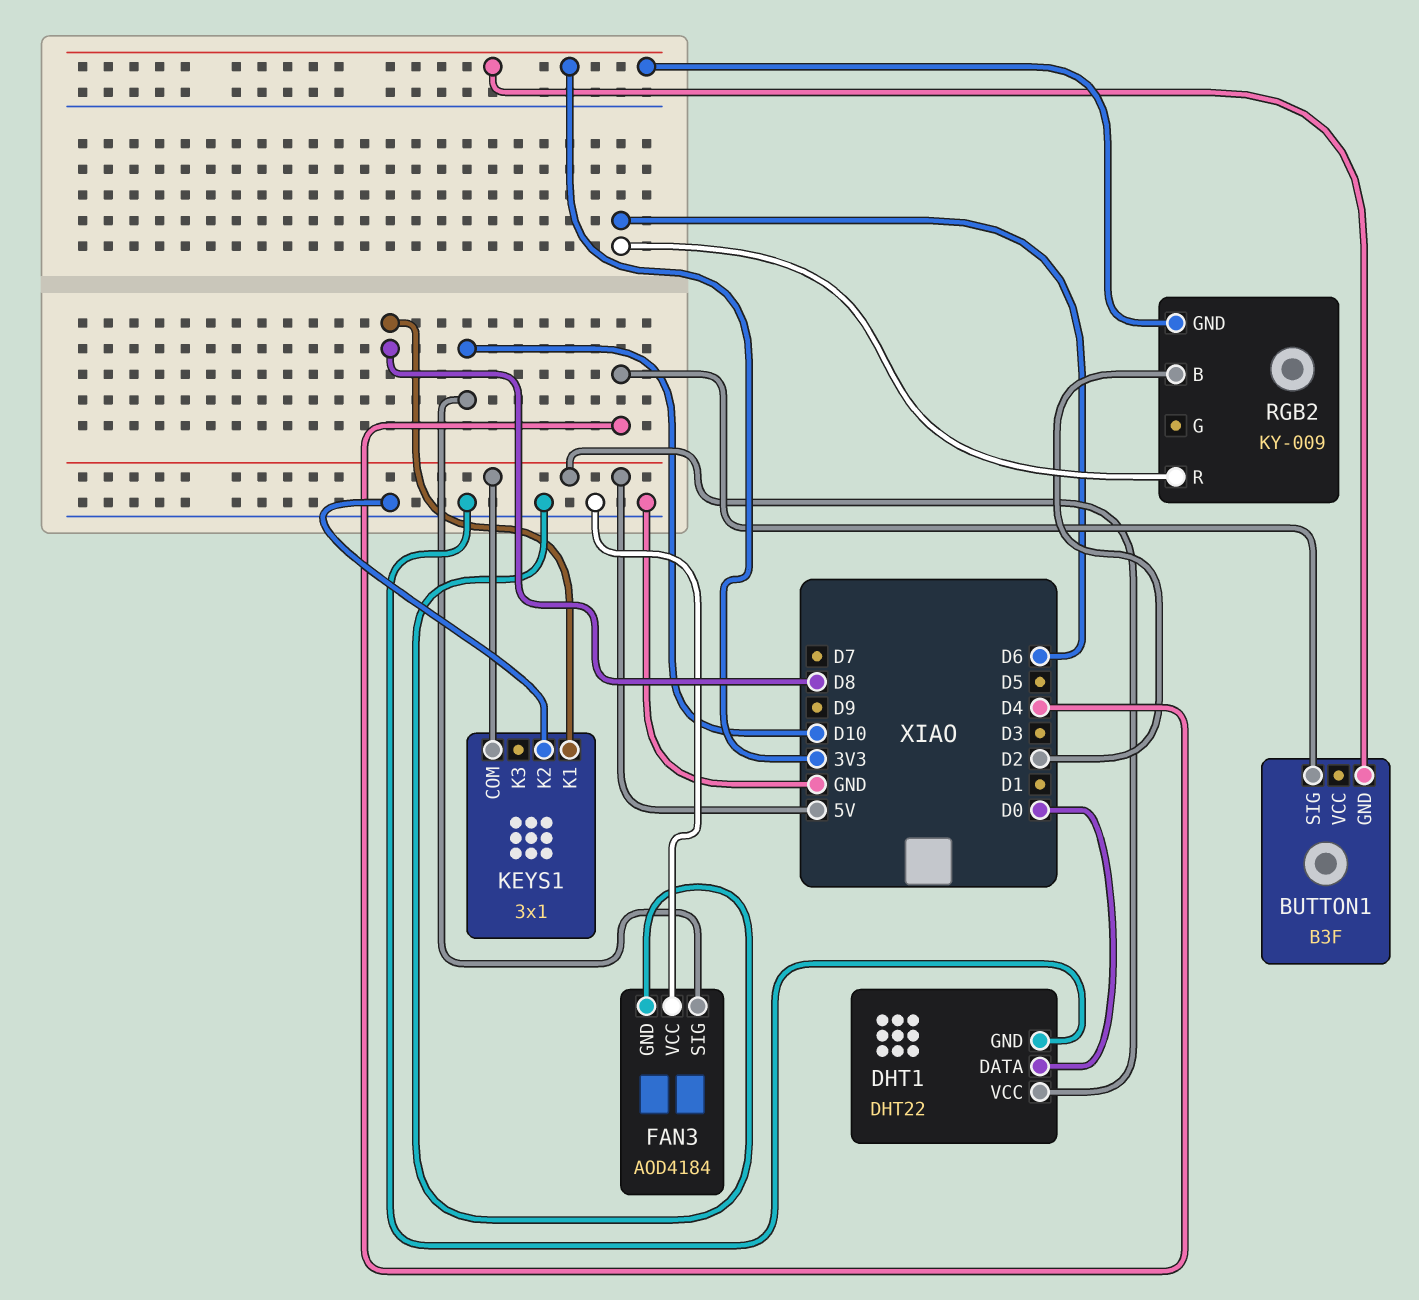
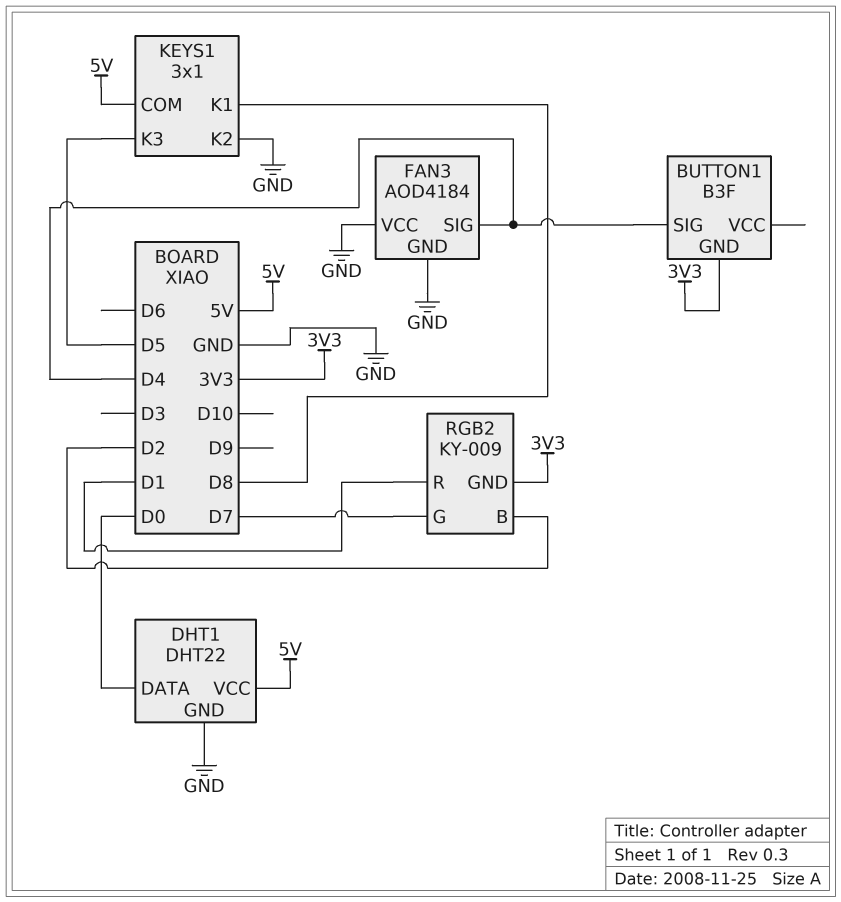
FAN3 pin SIG: D10 -> D4
KEYS1 pin K3: none -> D5
RGB2 pin G: none -> D7
RGB2 pin R: D6 -> D1

